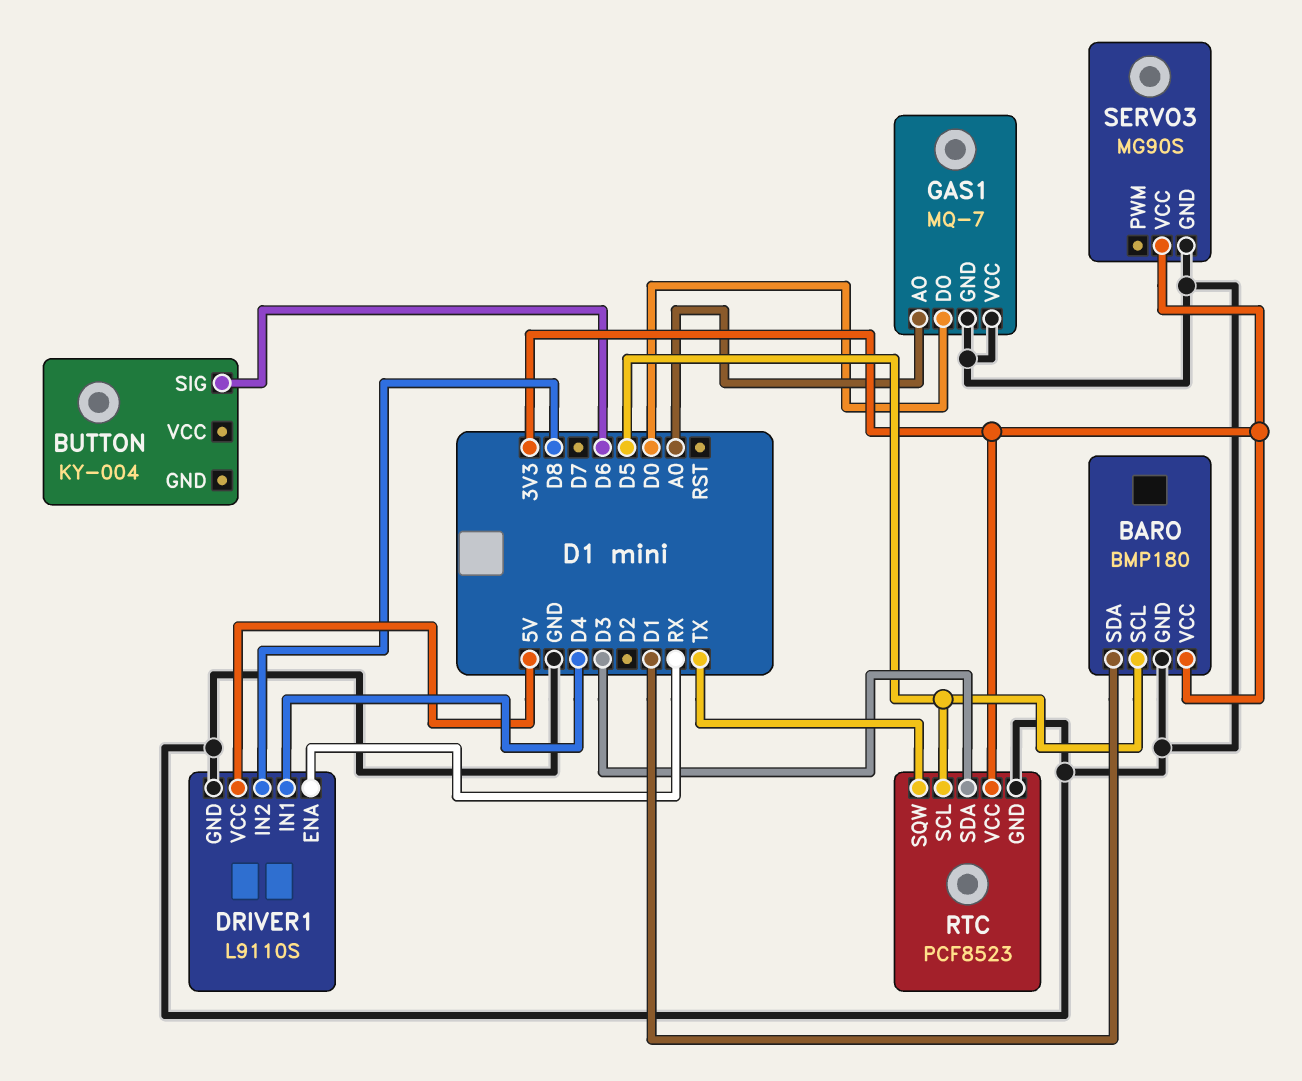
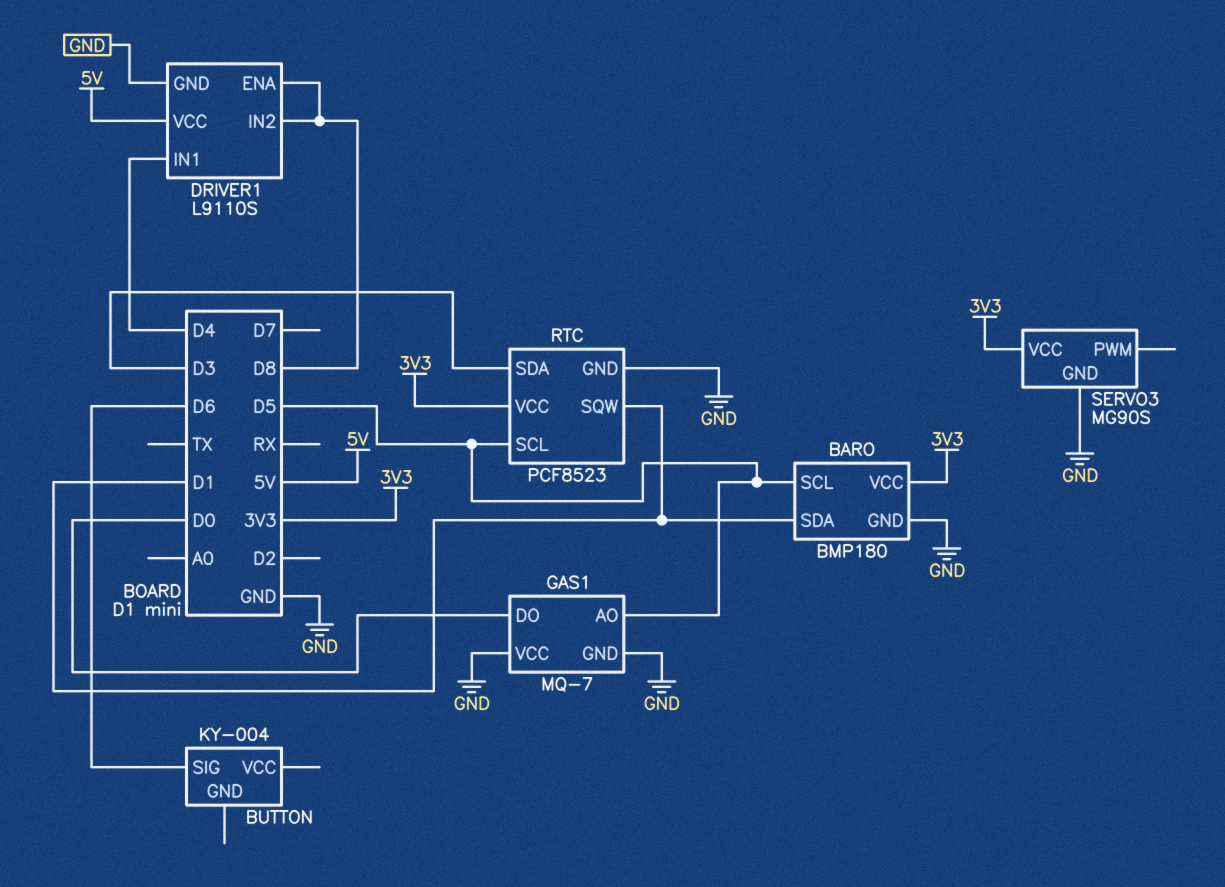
DRIVER1 pin ENA: RX -> D8
GAS1 pin AO: A0 -> D5
RTC pin SQW: TX -> D1

